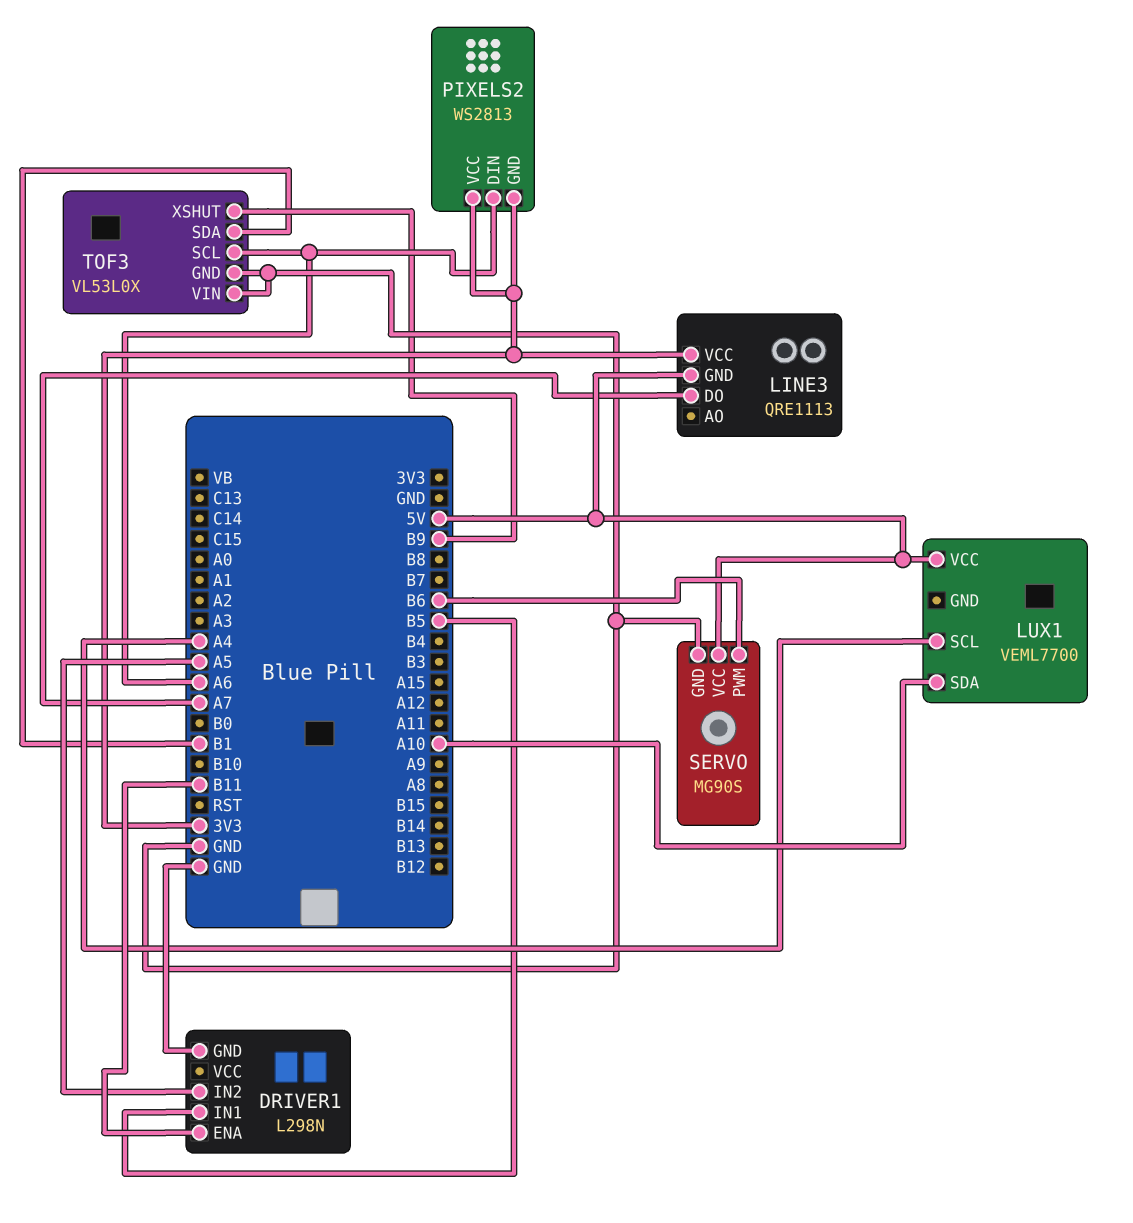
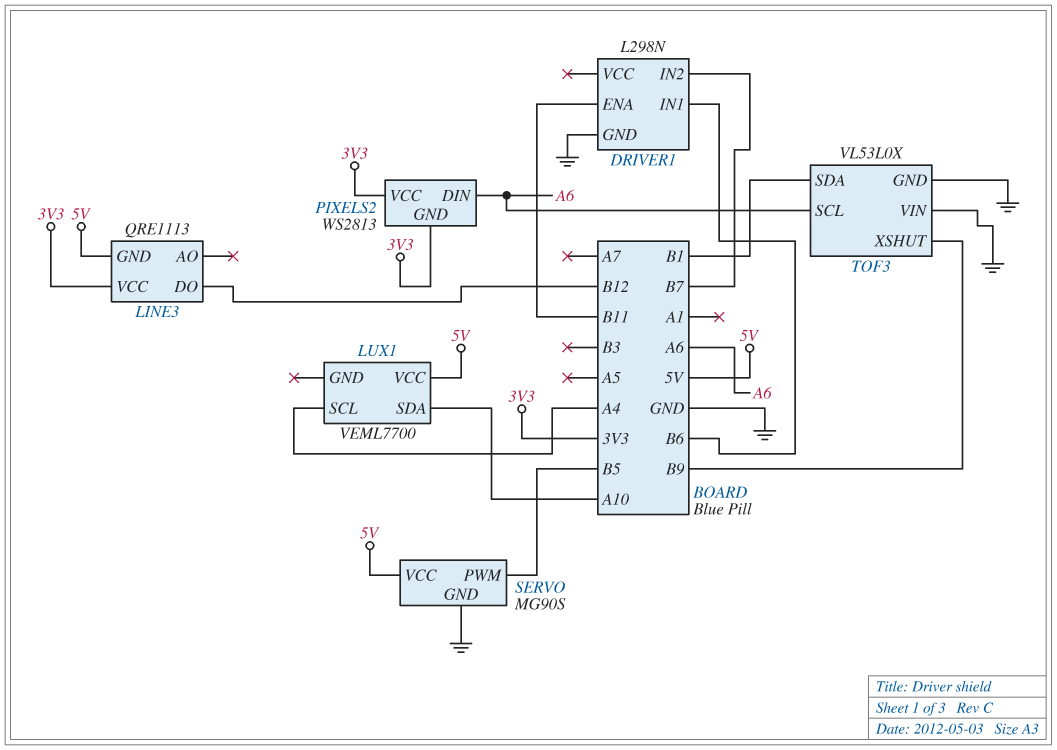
DRIVER1 pin IN1: B5 -> B6
DRIVER1 pin IN2: A5 -> B7
LINE3 pin DO: A7 -> B12
SERVO pin PWM: B6 -> B5

